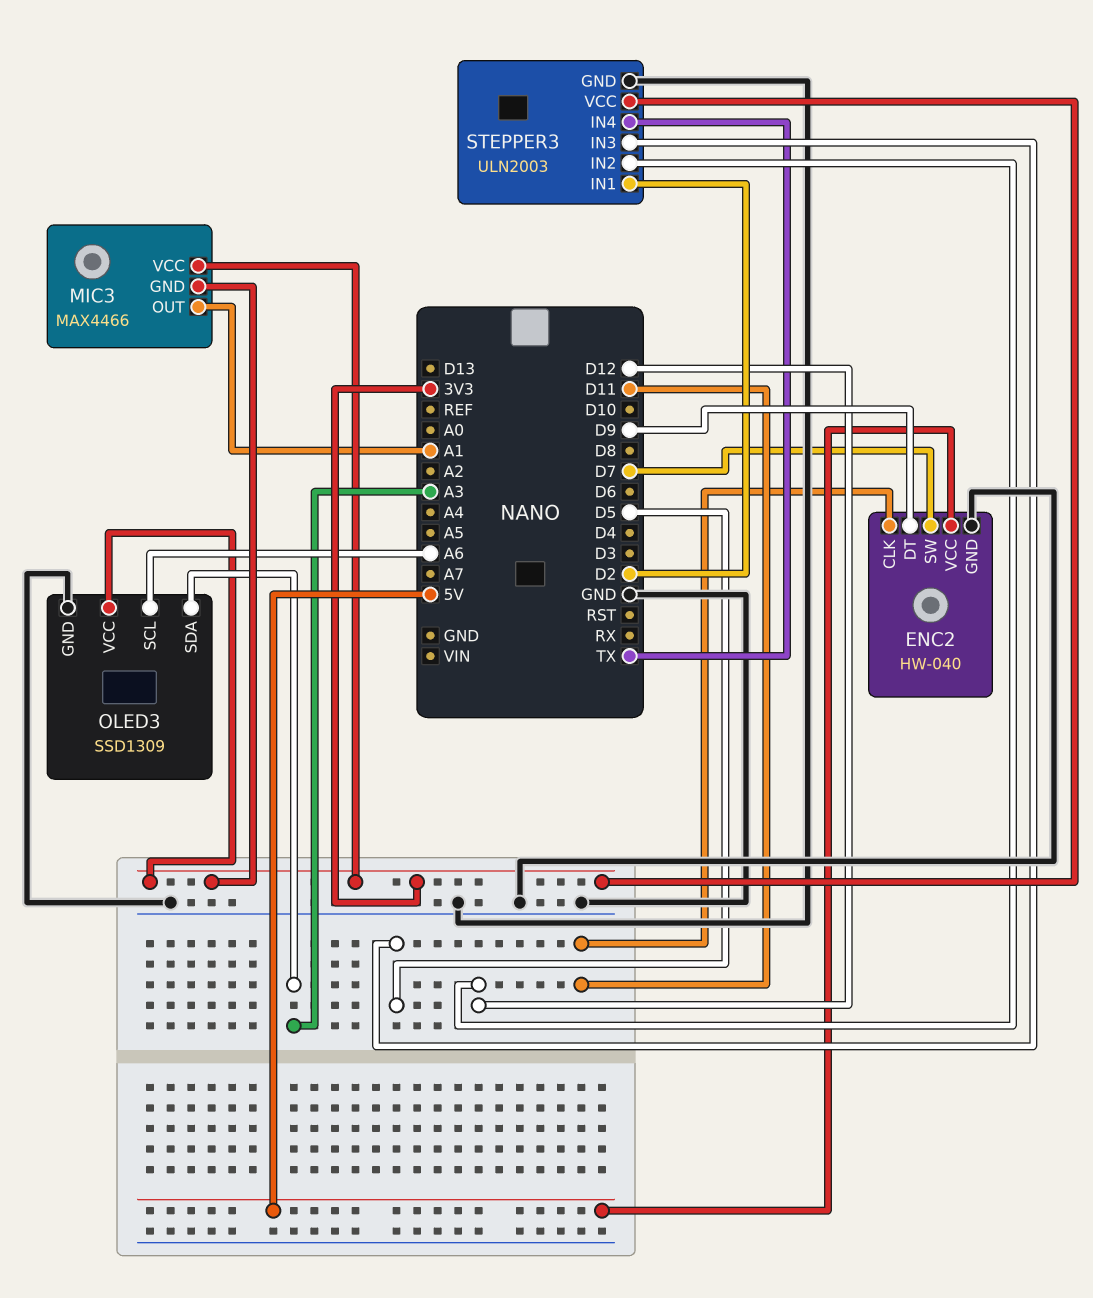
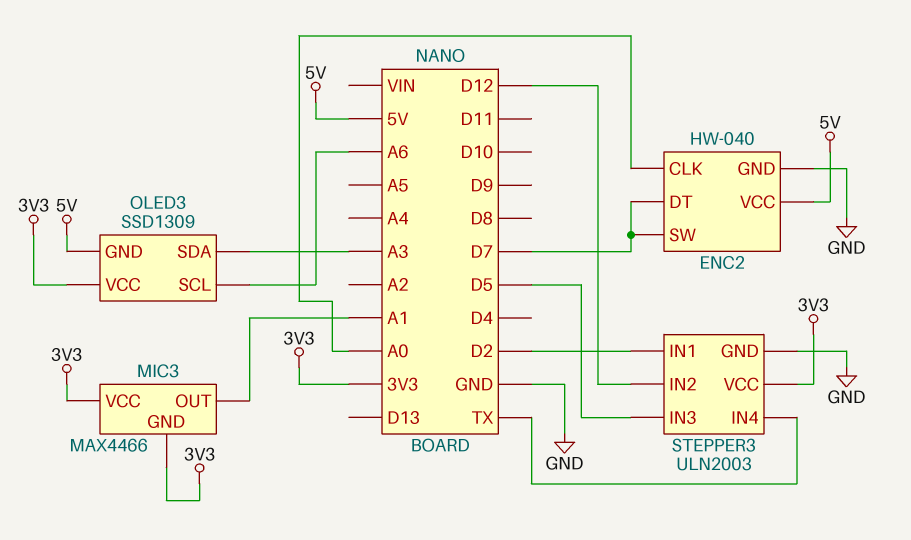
ENC2 pin CLK: D11 -> A0
ENC2 pin DT: D9 -> D7
OLED3 pin GND: GND -> 5V

